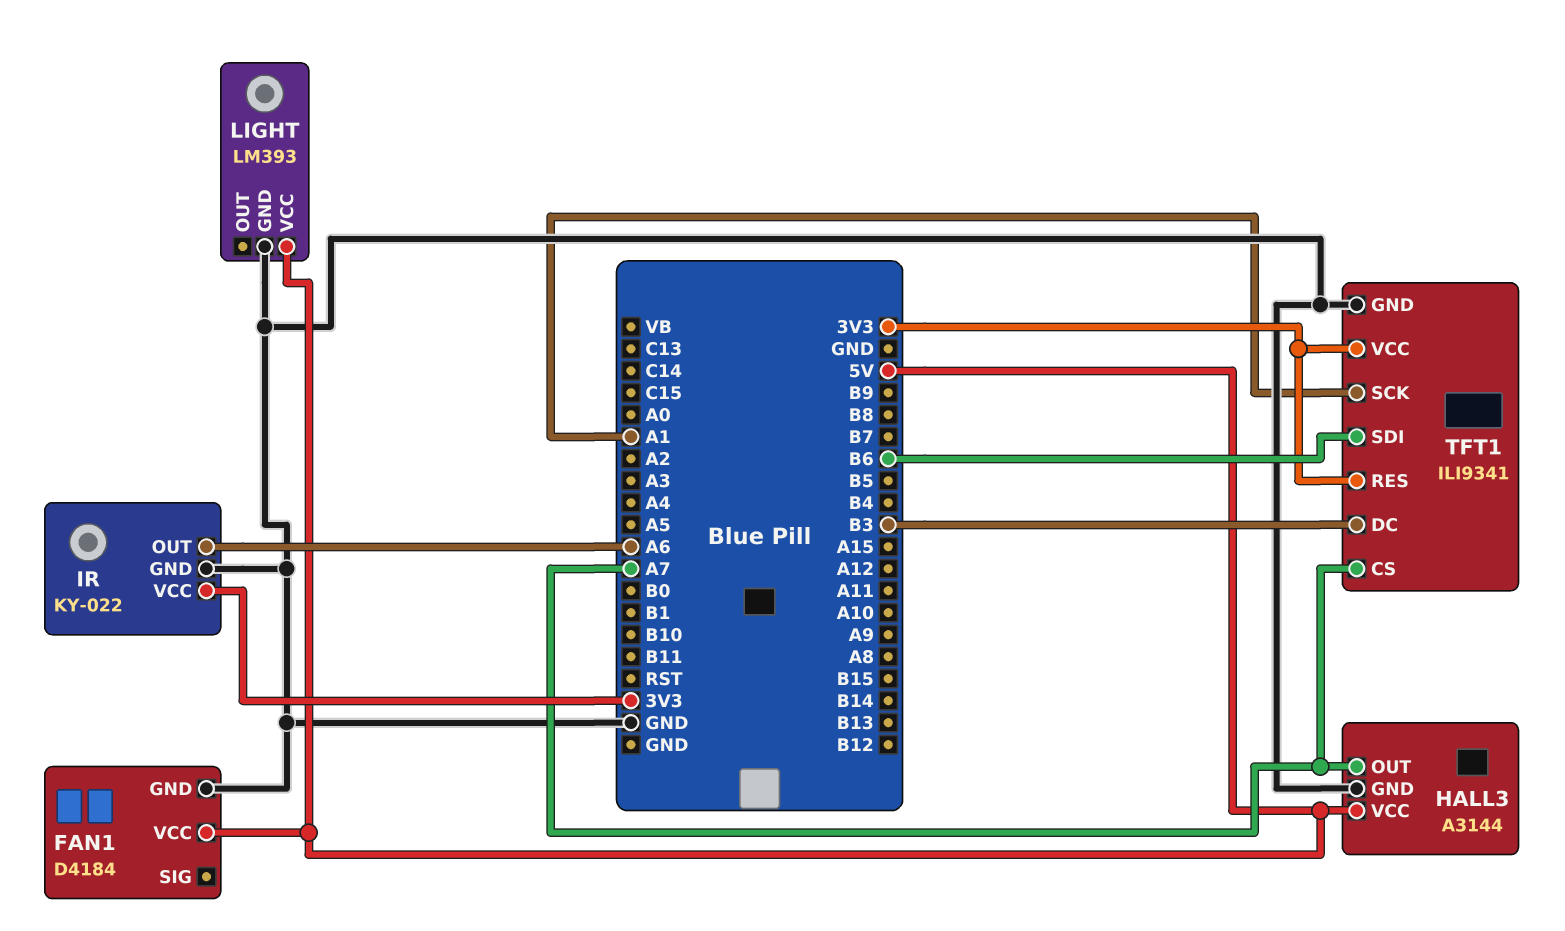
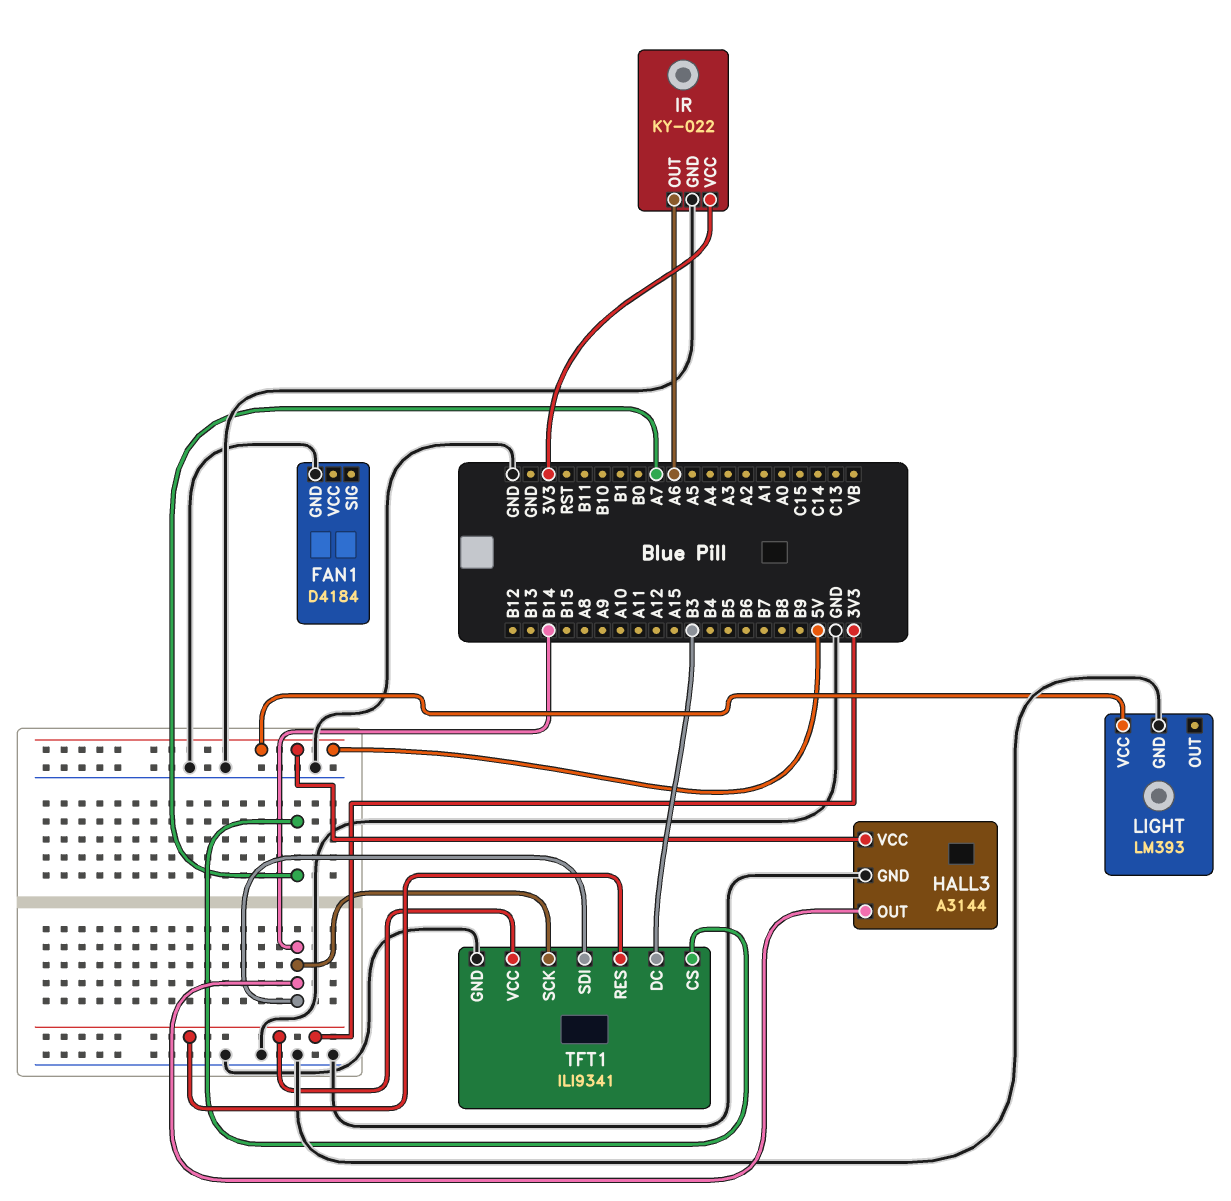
FAN1 pin VCC: 5V -> none
HALL3 pin OUT: A7 -> B14
TFT1 pin SCK: A1 -> B14
TFT1 pin SDI: B6 -> B14

